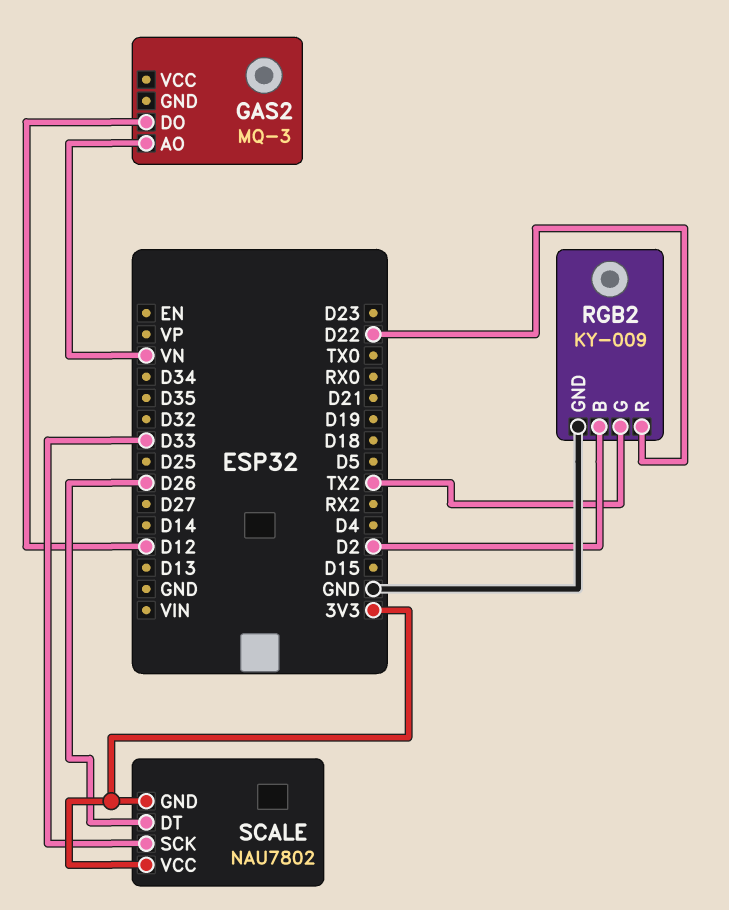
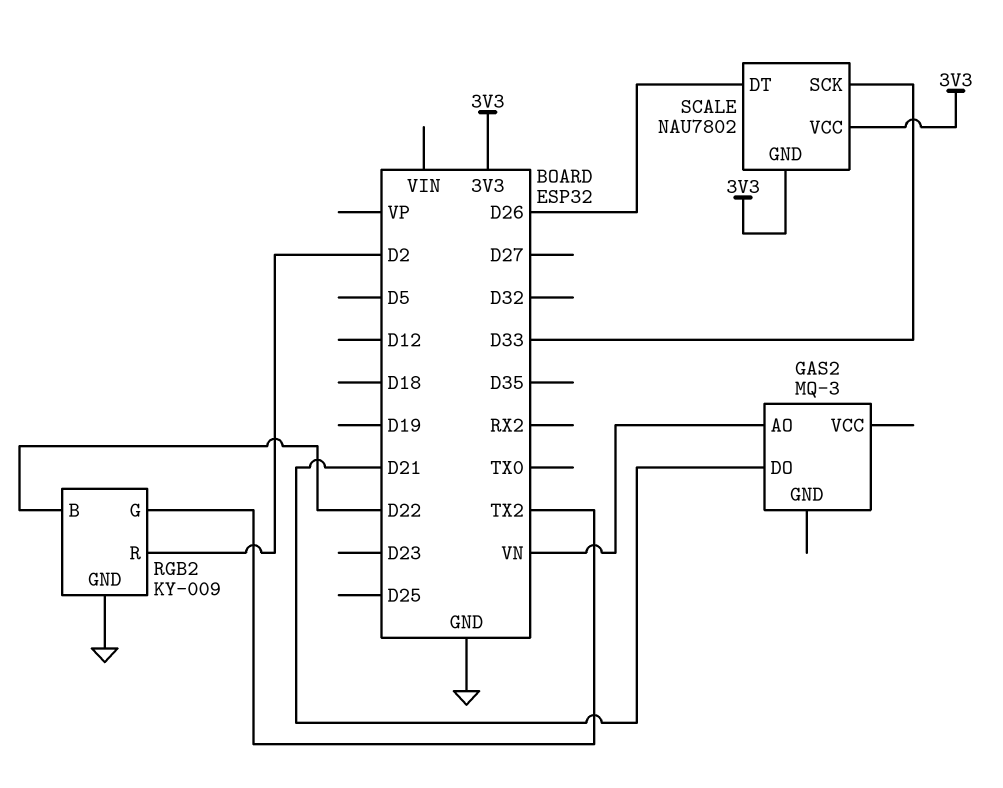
GAS2 pin DO: D12 -> D21
RGB2 pin B: D2 -> D22
RGB2 pin R: D22 -> D2

